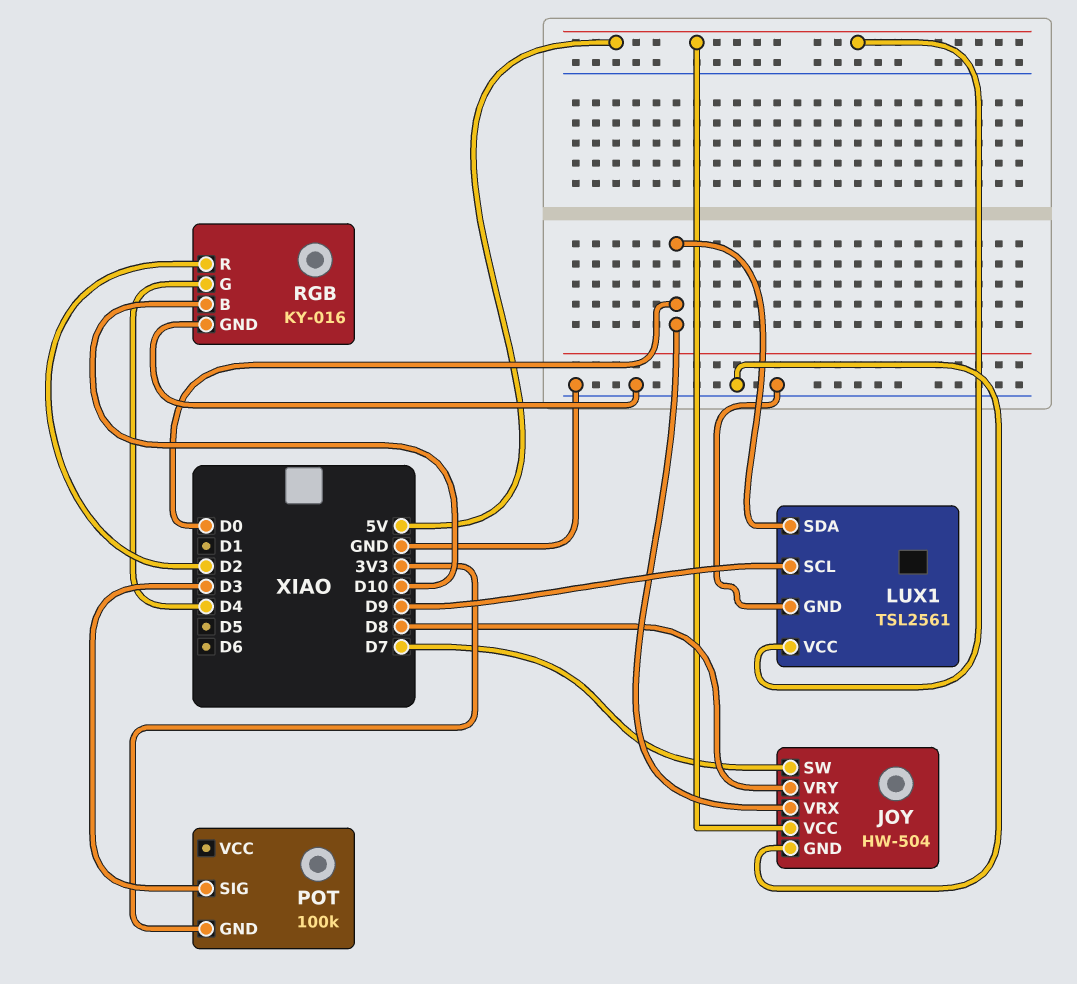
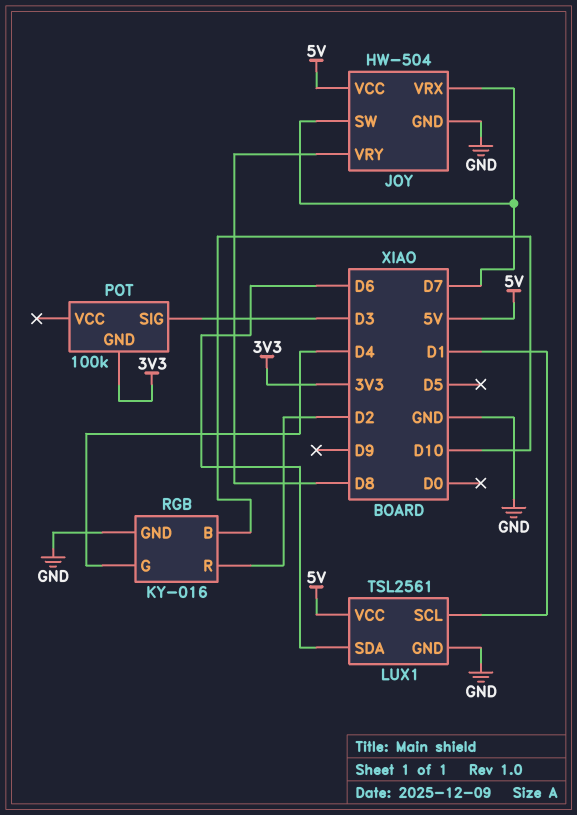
JOY pin VRX: D0 -> D7
LUX1 pin SCL: D9 -> D1
LUX1 pin SDA: D0 -> D6

